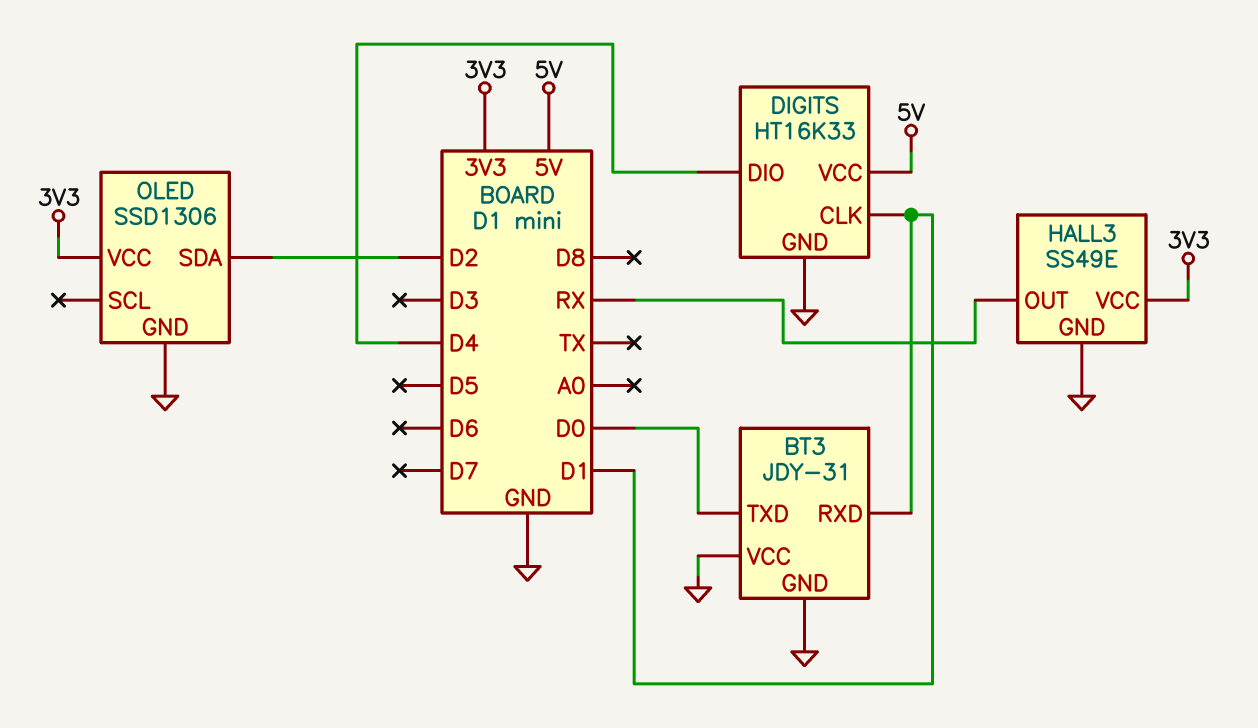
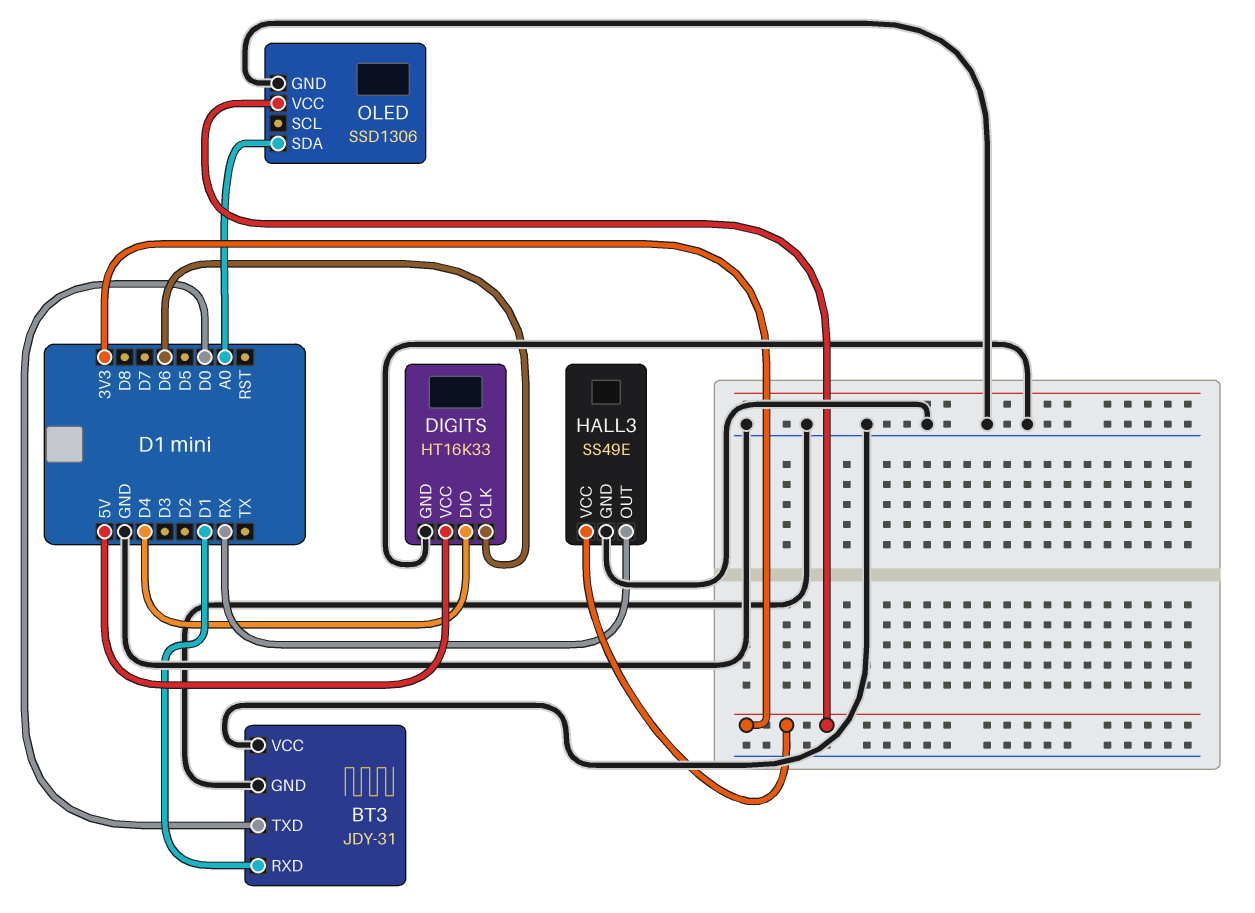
DIGITS pin CLK: D1 -> D6
OLED pin SDA: D2 -> A0

